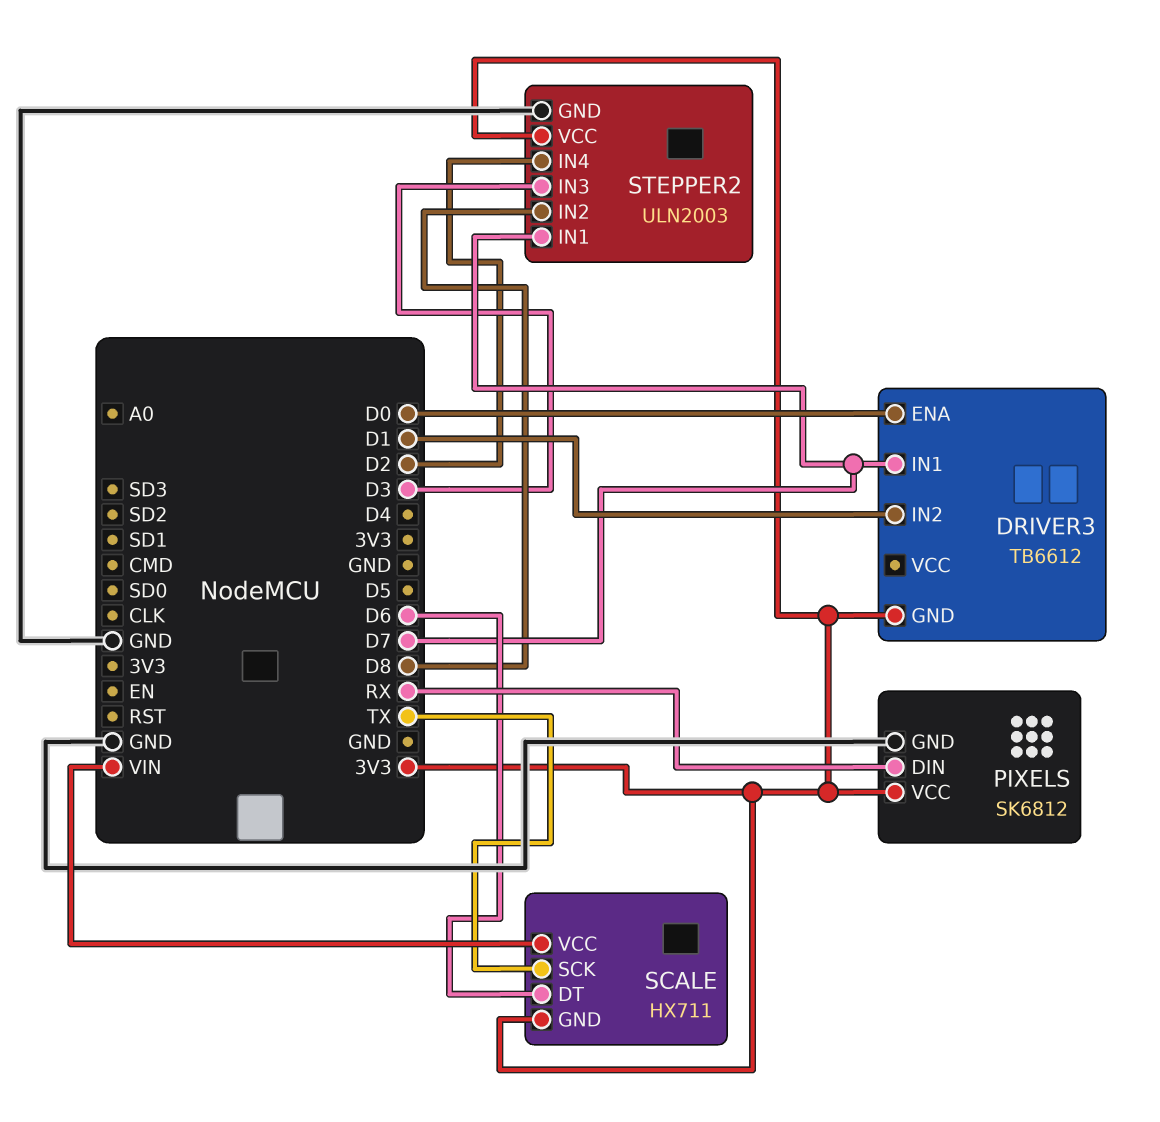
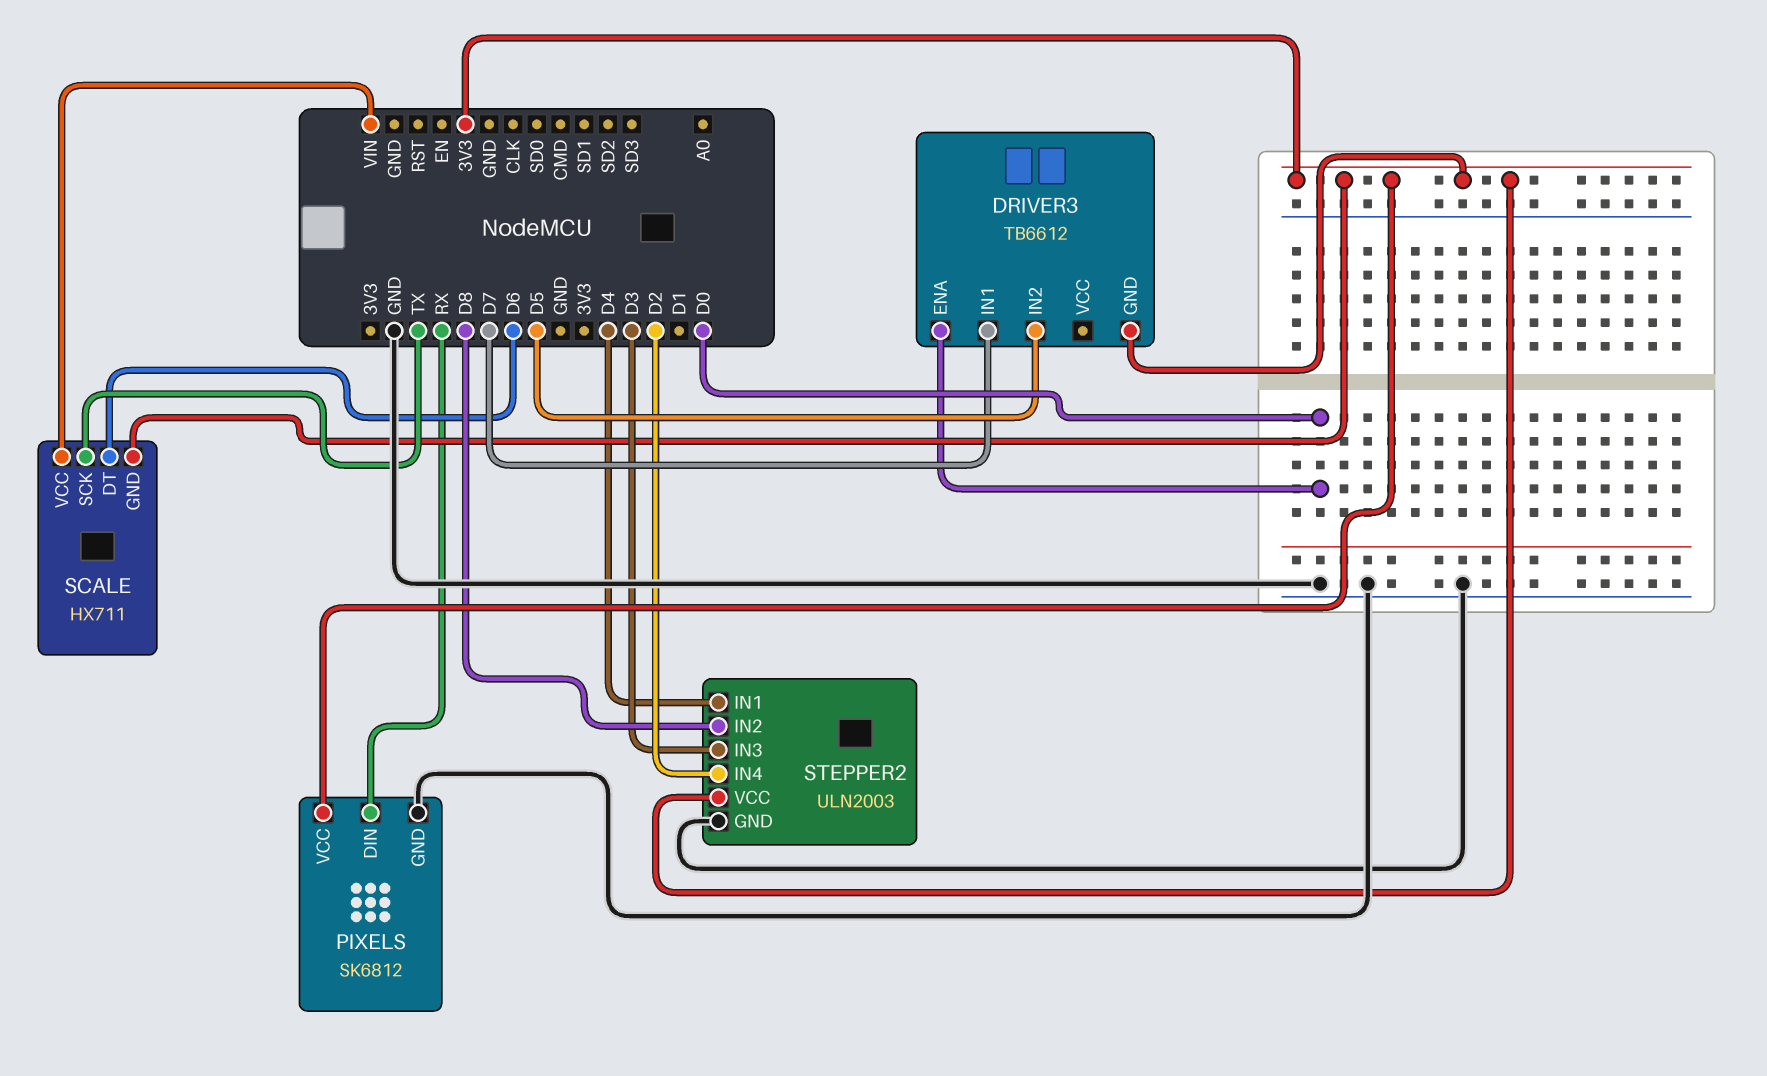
DRIVER3 pin IN2: D1 -> D5
STEPPER2 pin IN1: D7 -> D4

